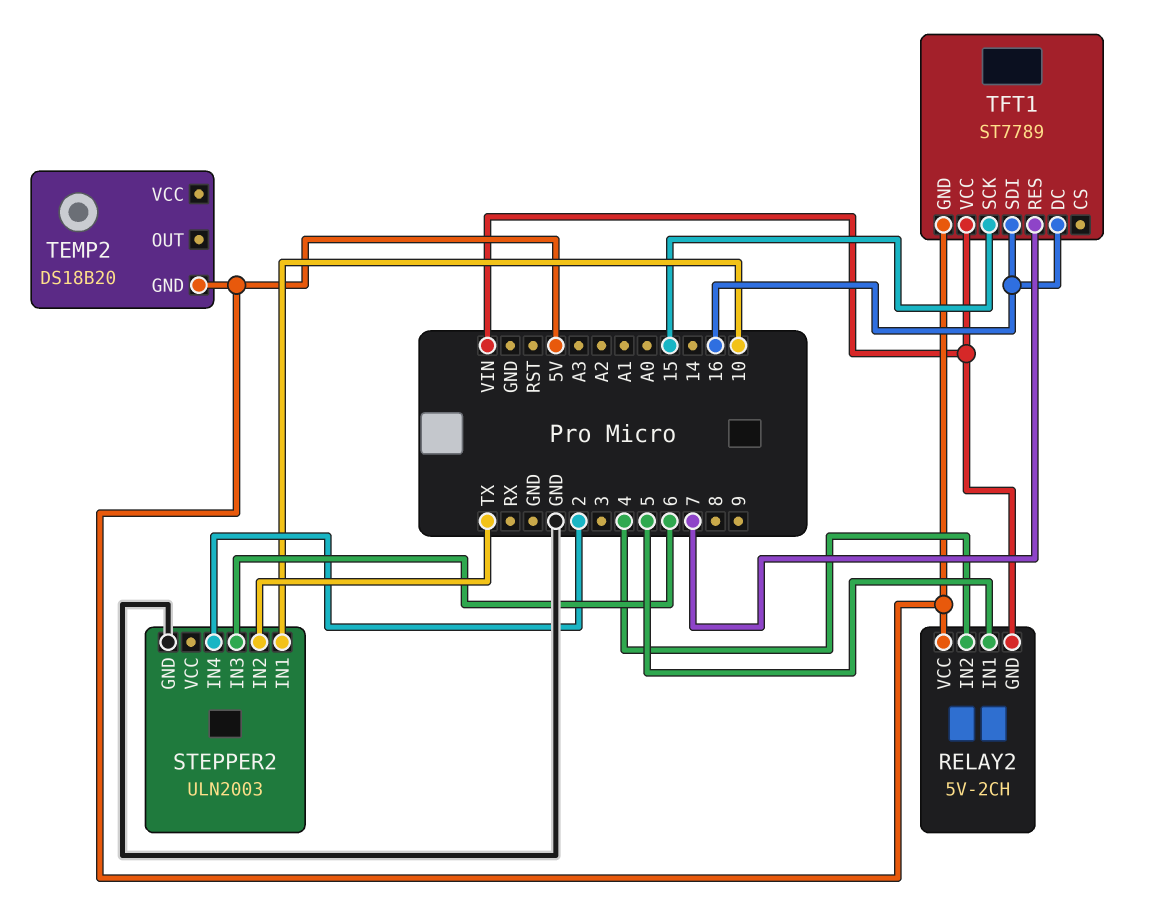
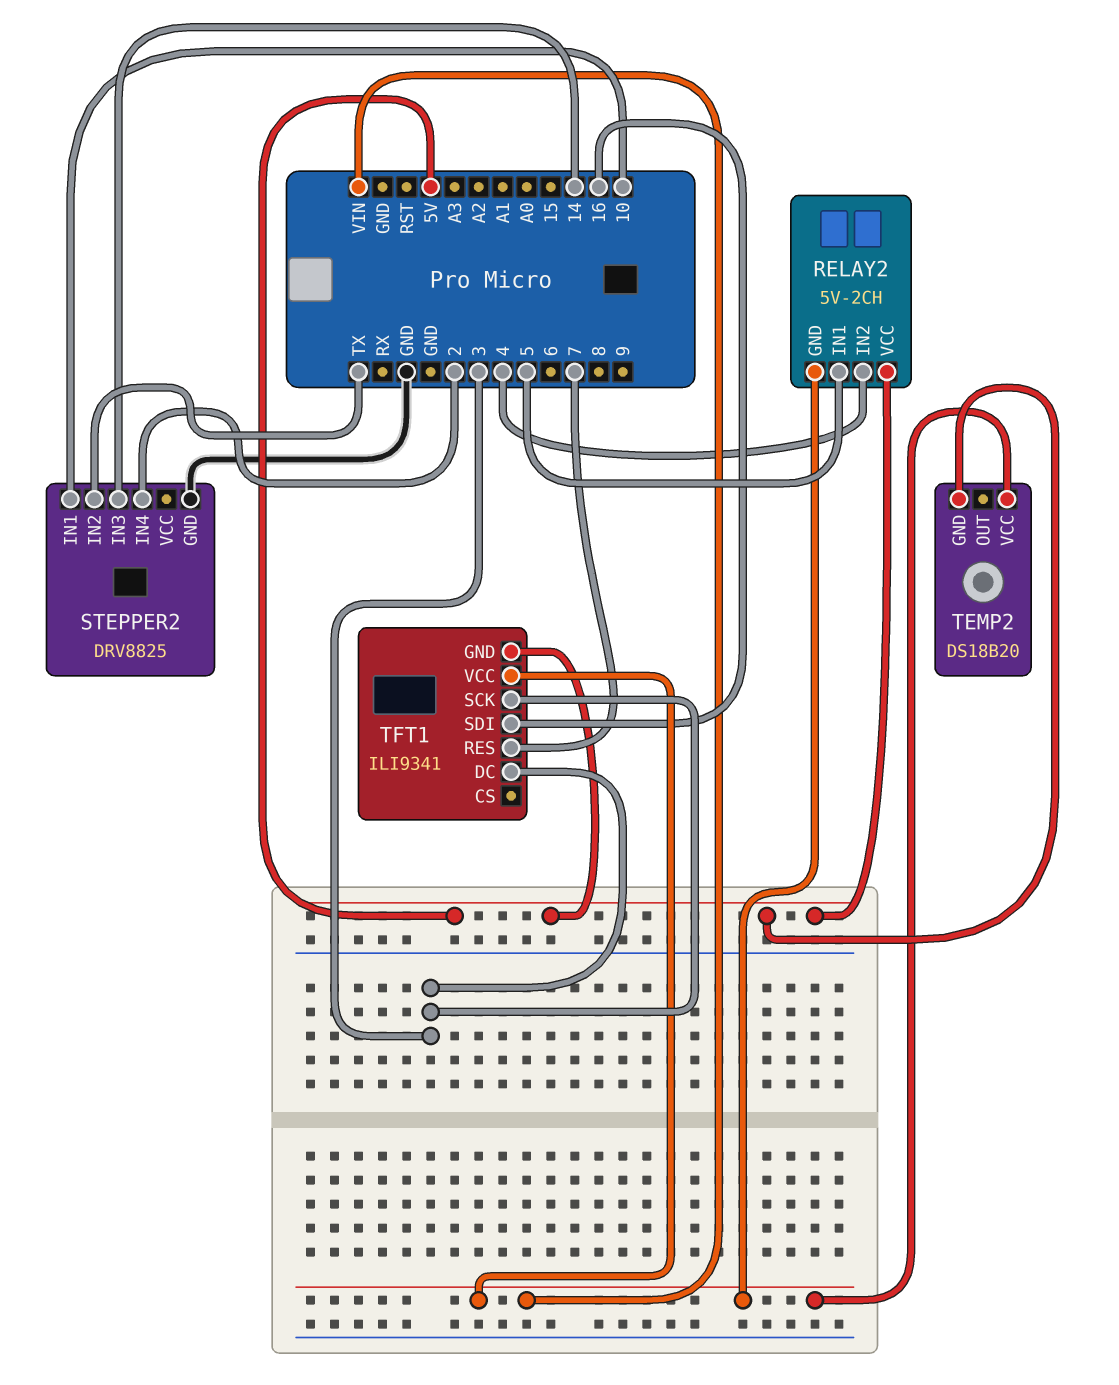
STEPPER2: ULN2003 -> DRV8825
STEPPER2 pin IN3: 6 -> 14
TEMP2 pin VCC: none -> VIN
TFT1: ST7789 -> ILI9341
TFT1 pin DC: 16 -> 3
TFT1 pin SCK: 15 -> 3

